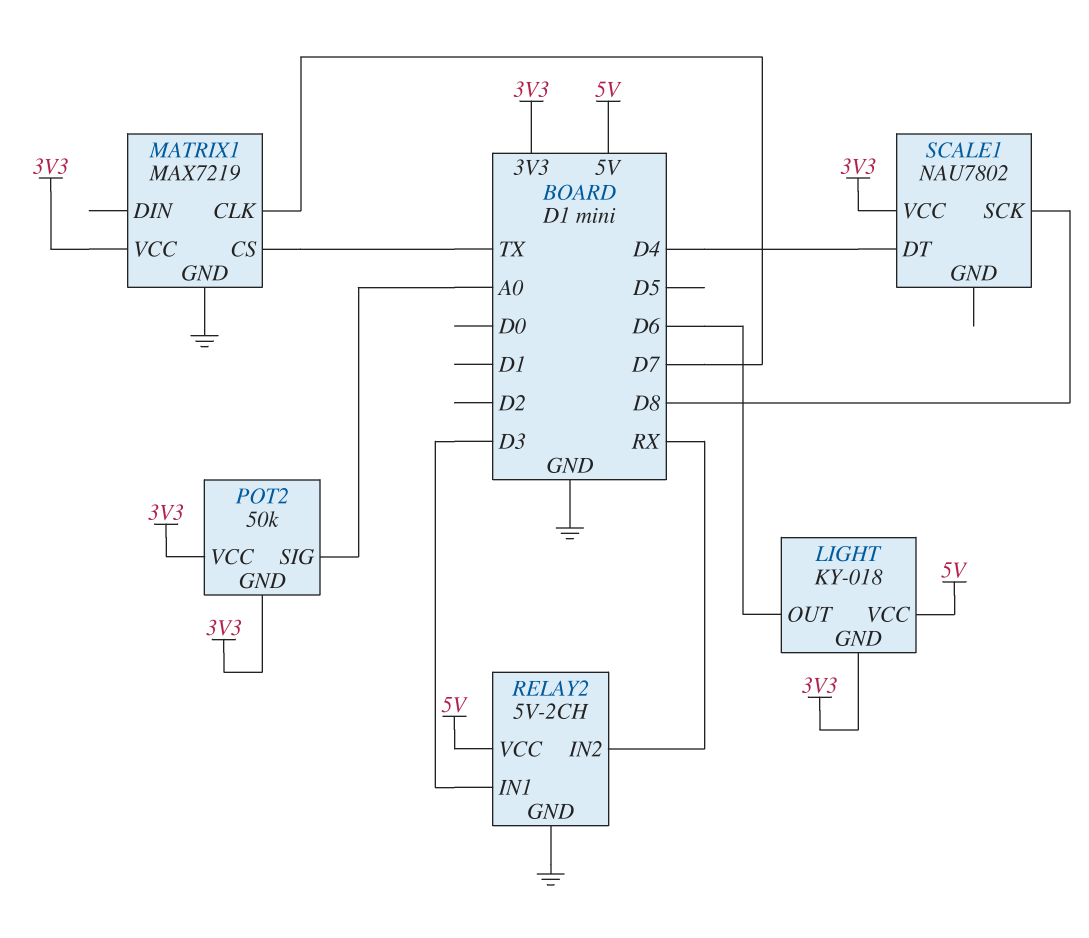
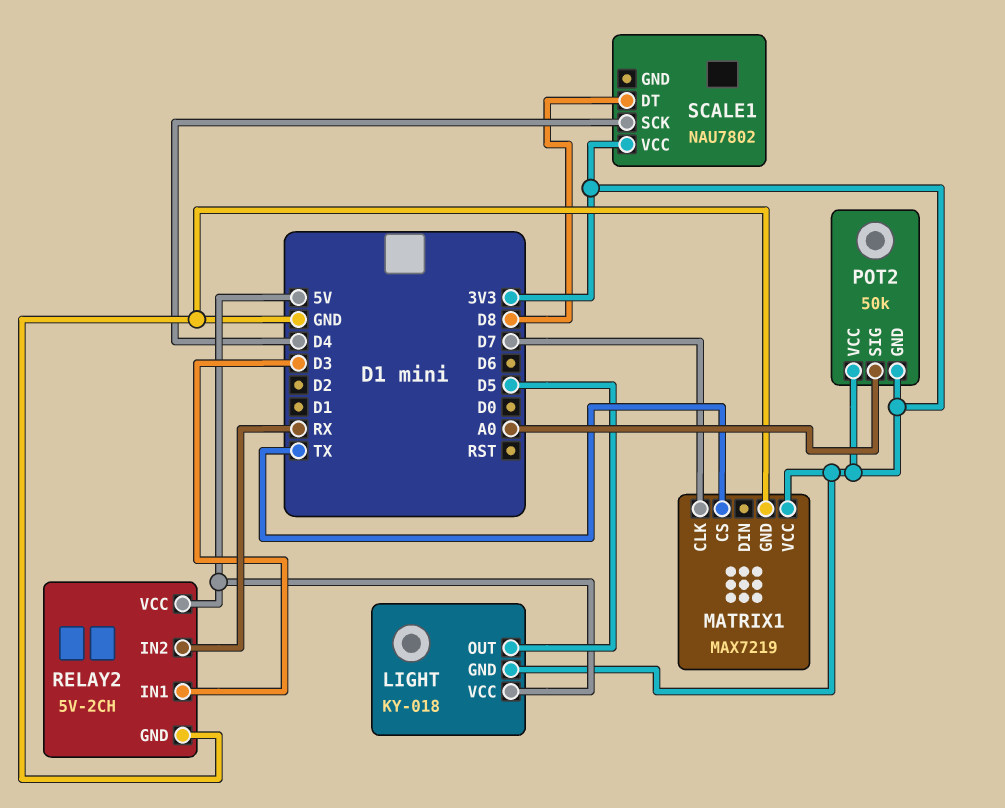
LIGHT pin OUT: D6 -> D5
SCALE1 pin DT: D4 -> D8
SCALE1 pin SCK: D8 -> D4

